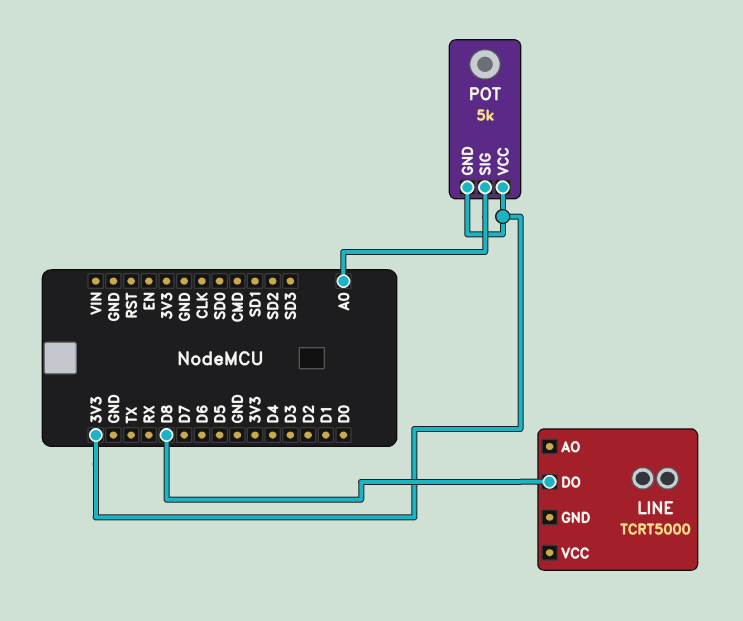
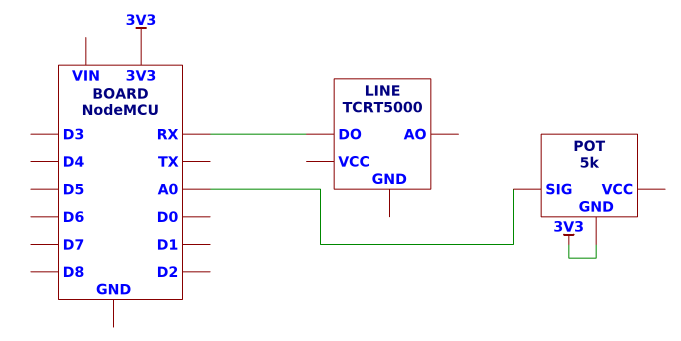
LINE pin DO: D8 -> RX
POT pin VCC: 3V3 -> none

